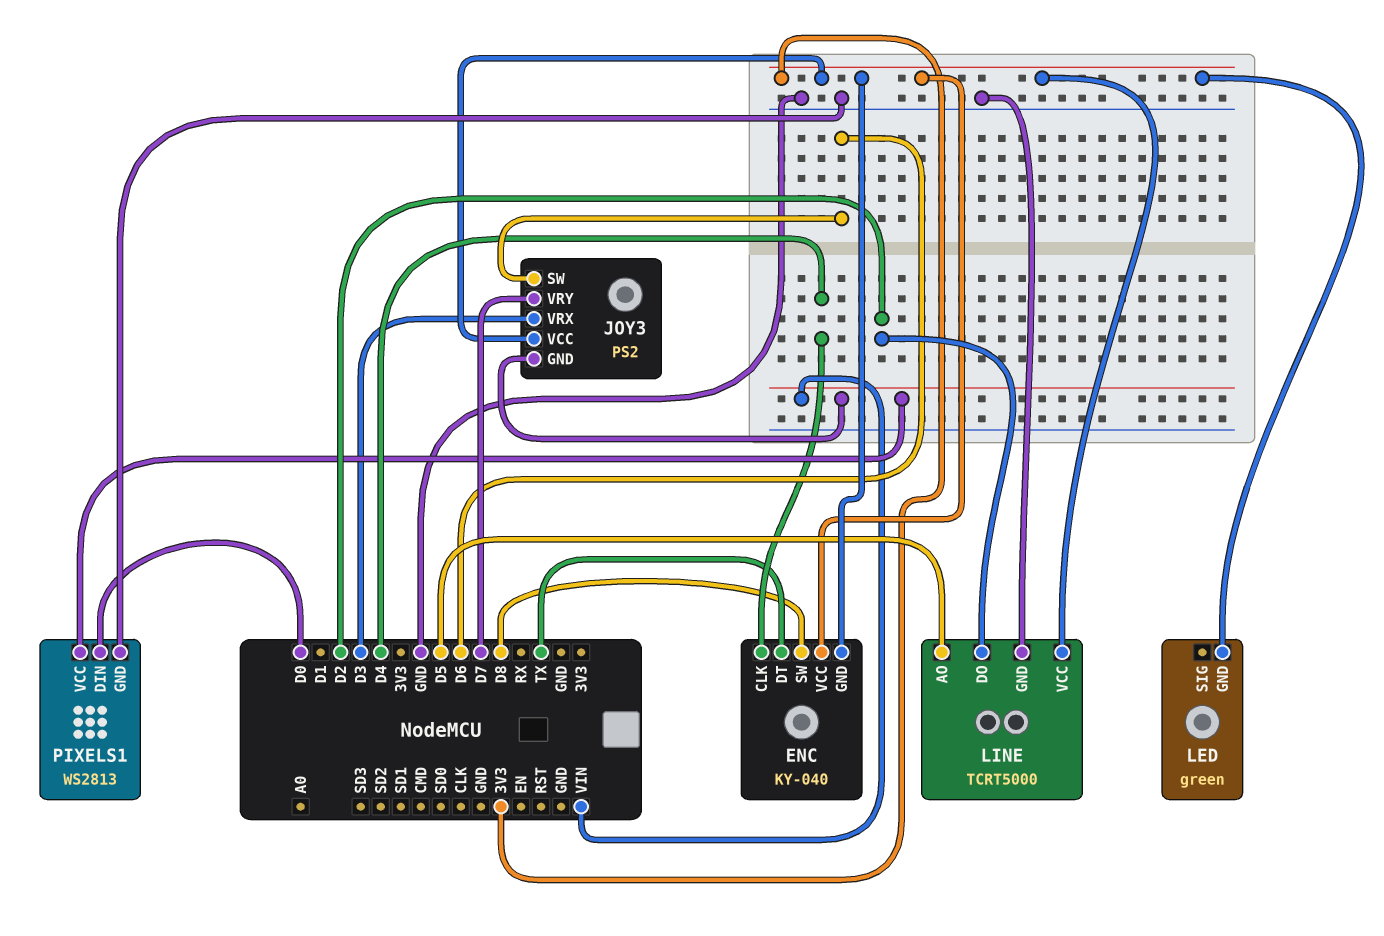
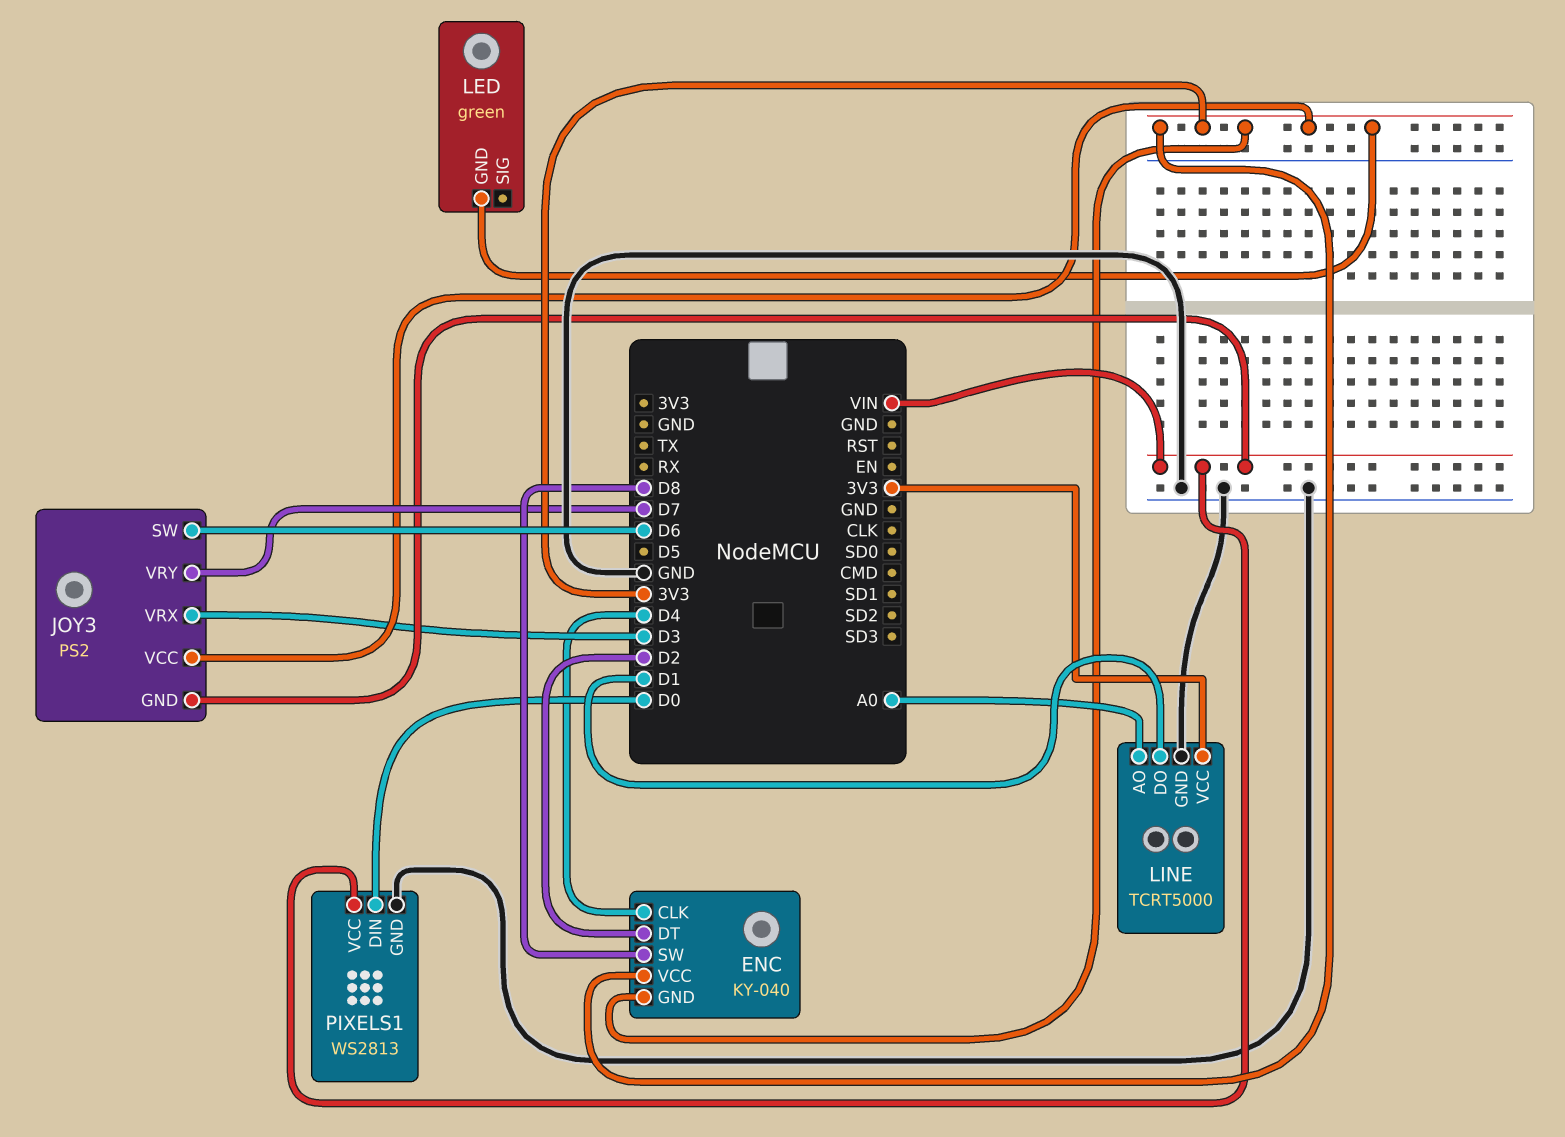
ENC pin DT: TX -> D2
LINE pin AO: D5 -> A0
LINE pin DO: D2 -> D1

